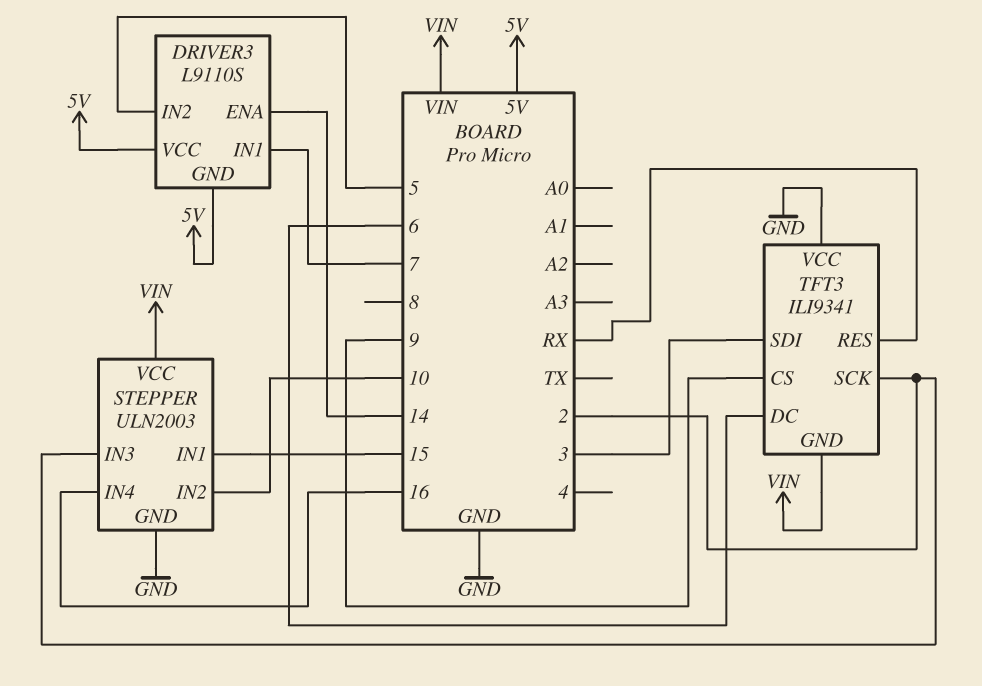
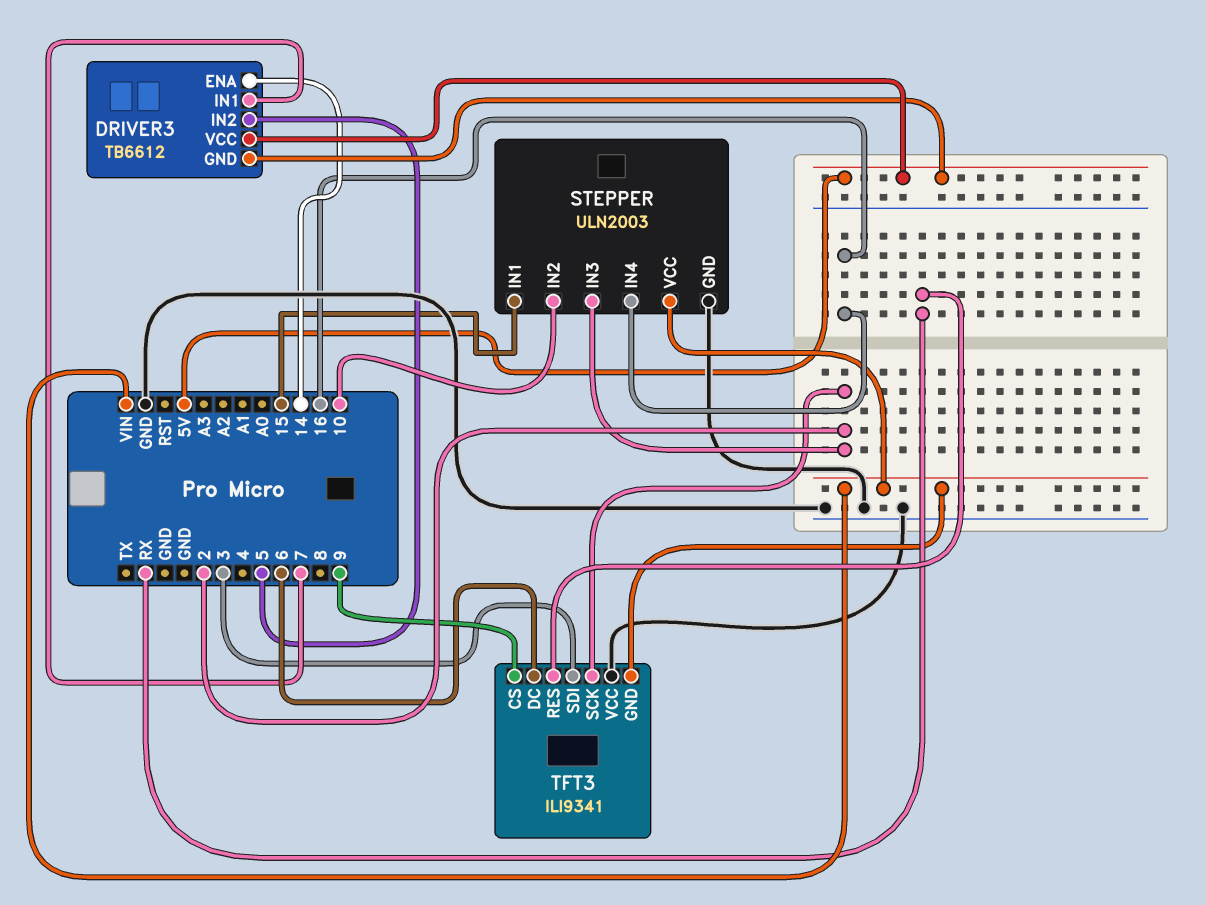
DRIVER3: L9110S -> TB6612

